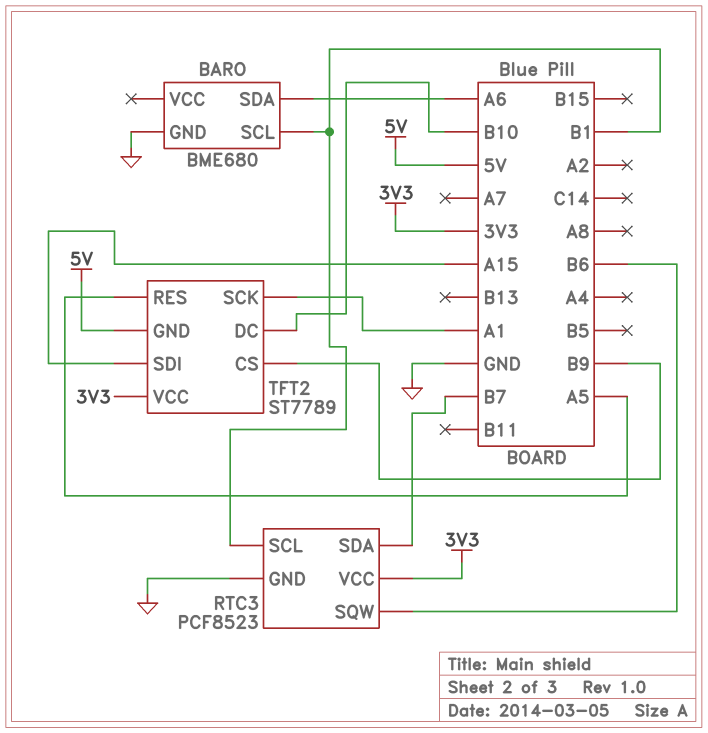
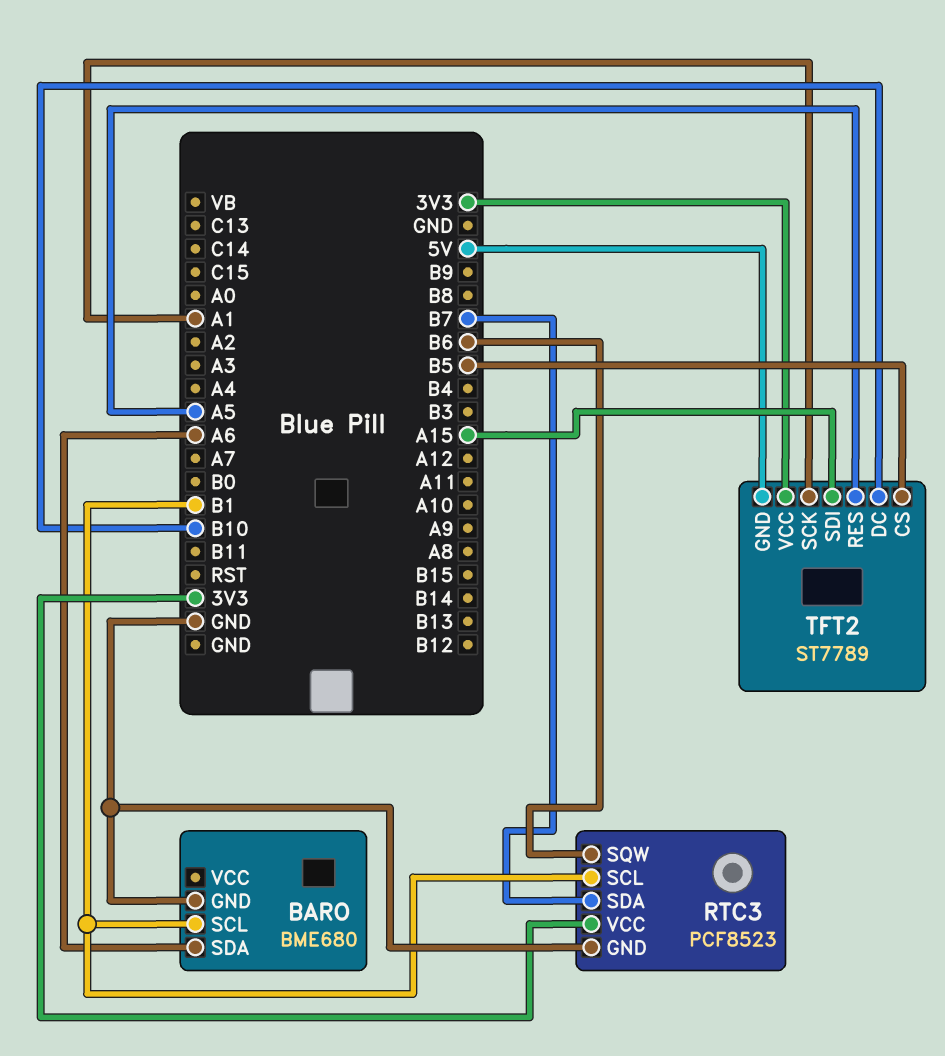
TFT2 pin CS: B9 -> B5

